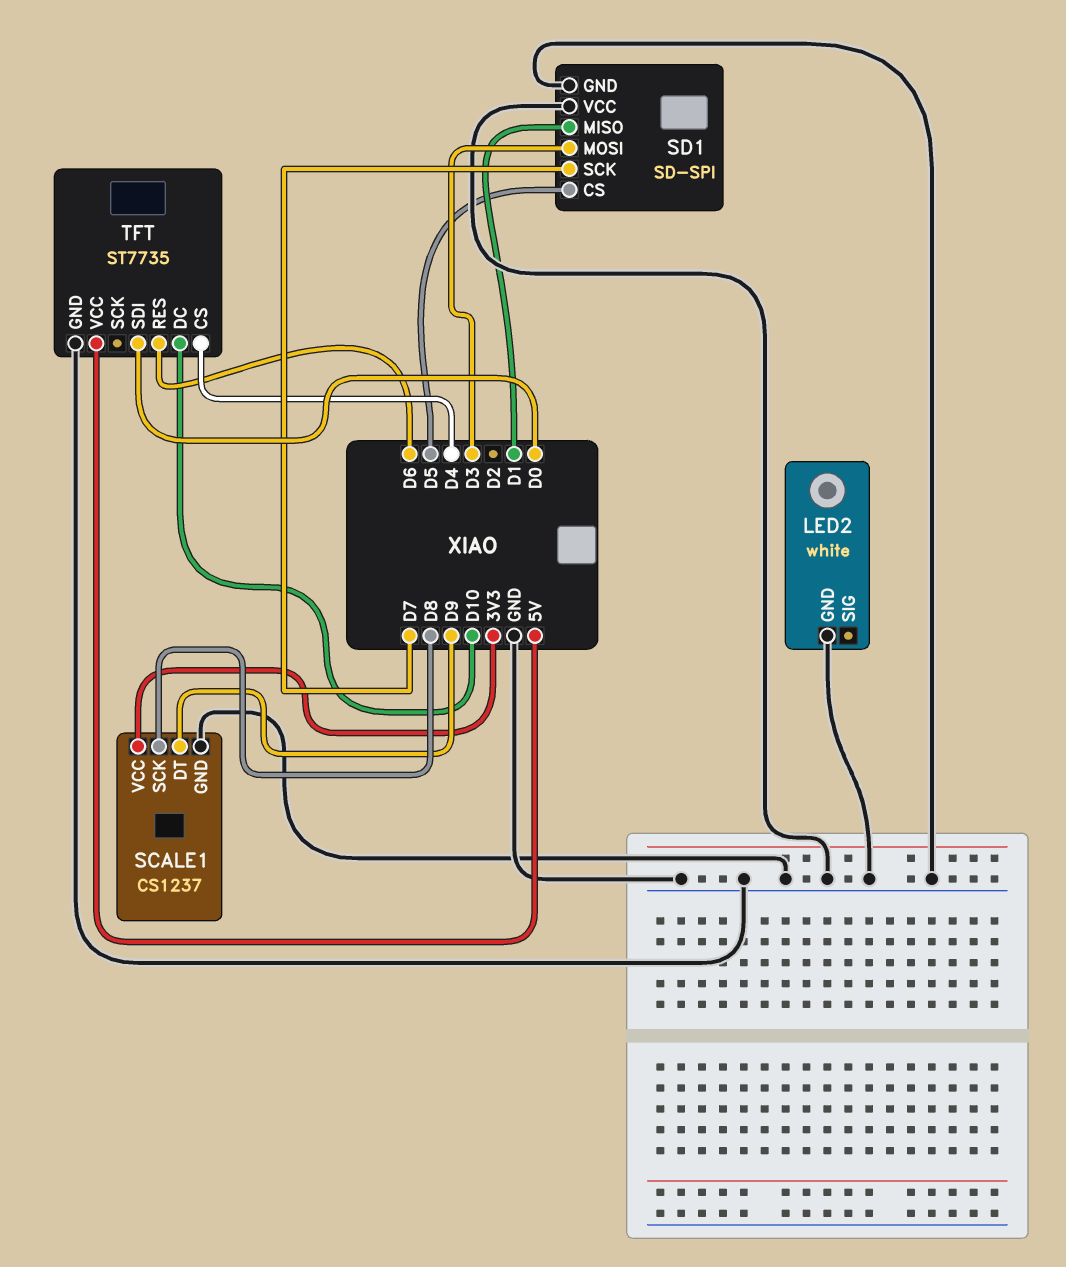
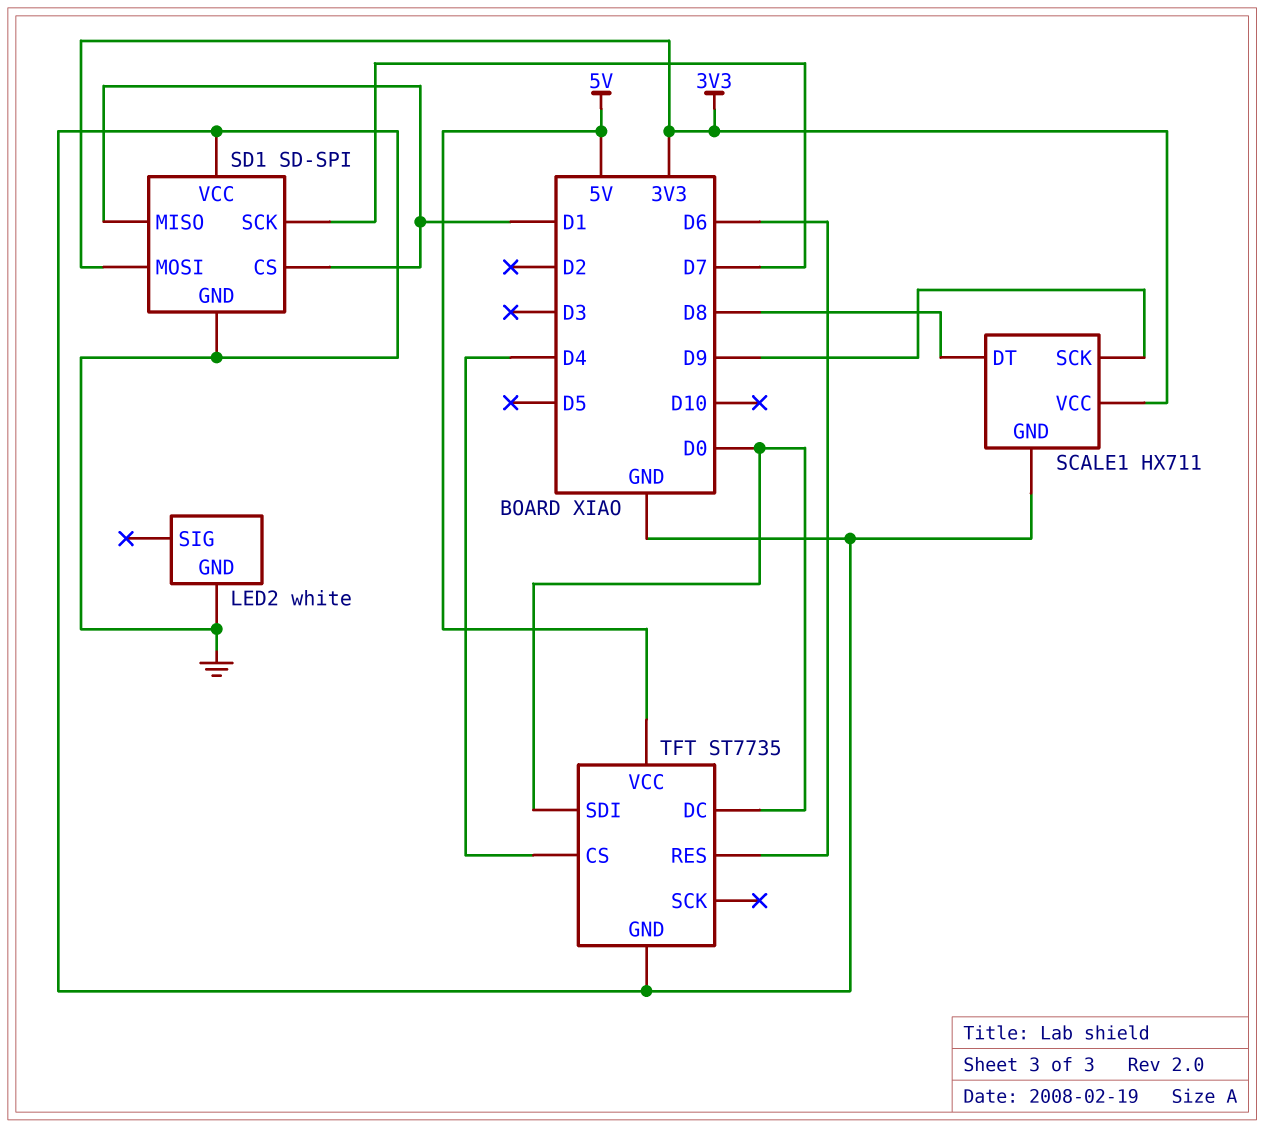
SCALE1: CS1237 -> HX711
SCALE1 pin DT: D9 -> D8
SCALE1 pin SCK: D8 -> D9
SD1 pin CS: D5 -> D1
SD1 pin MOSI: D3 -> 3V3
TFT pin DC: D10 -> D0

